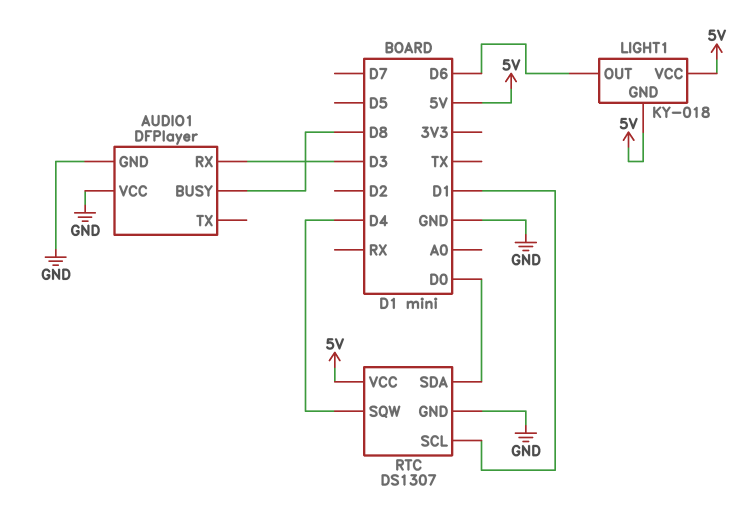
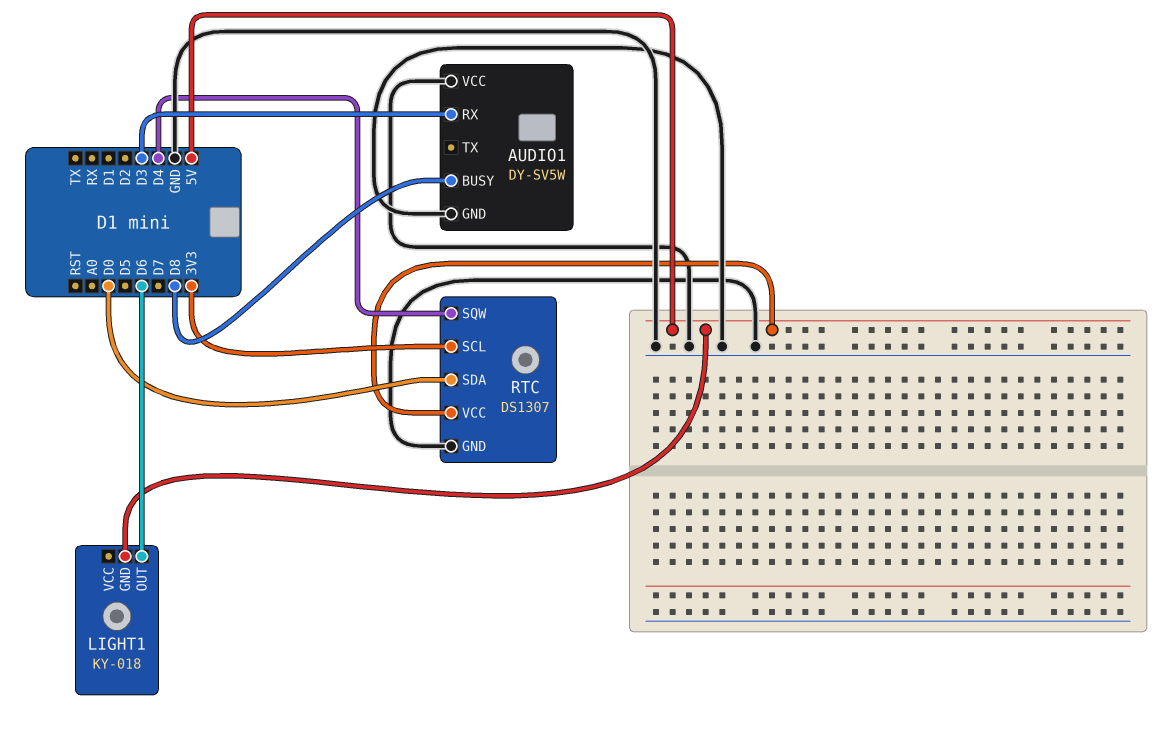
AUDIO1: DFPlayer -> DY-SV5W
LIGHT1 pin VCC: 5V -> none
RTC pin SCL: D1 -> 3V3

